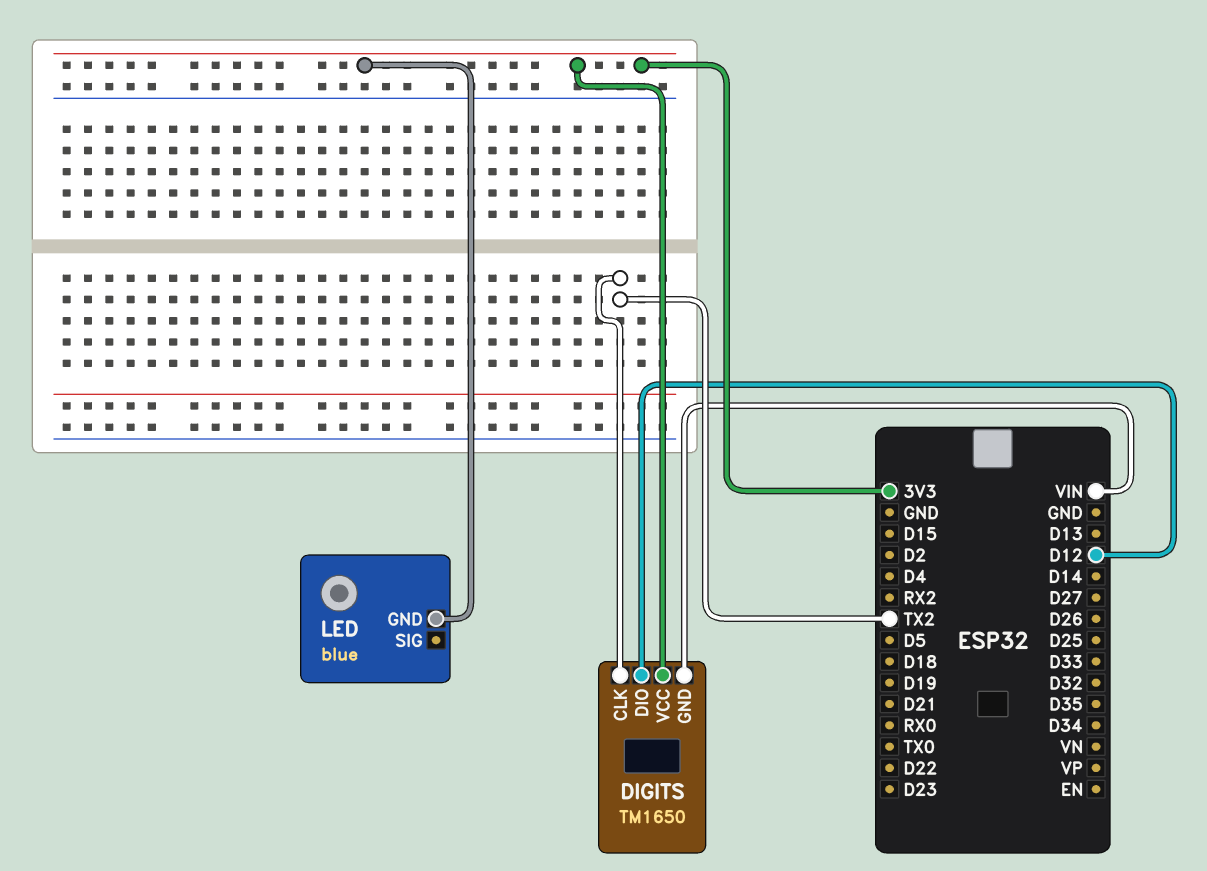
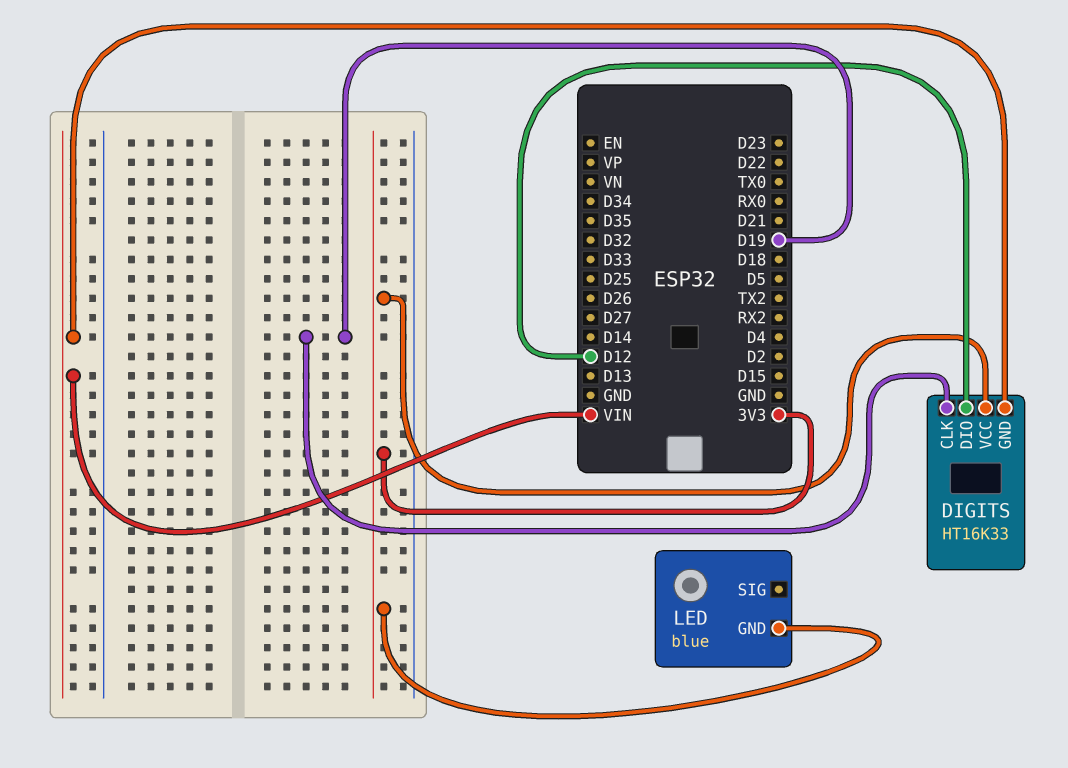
DIGITS: TM1650 -> HT16K33
DIGITS pin CLK: TX2 -> D19

